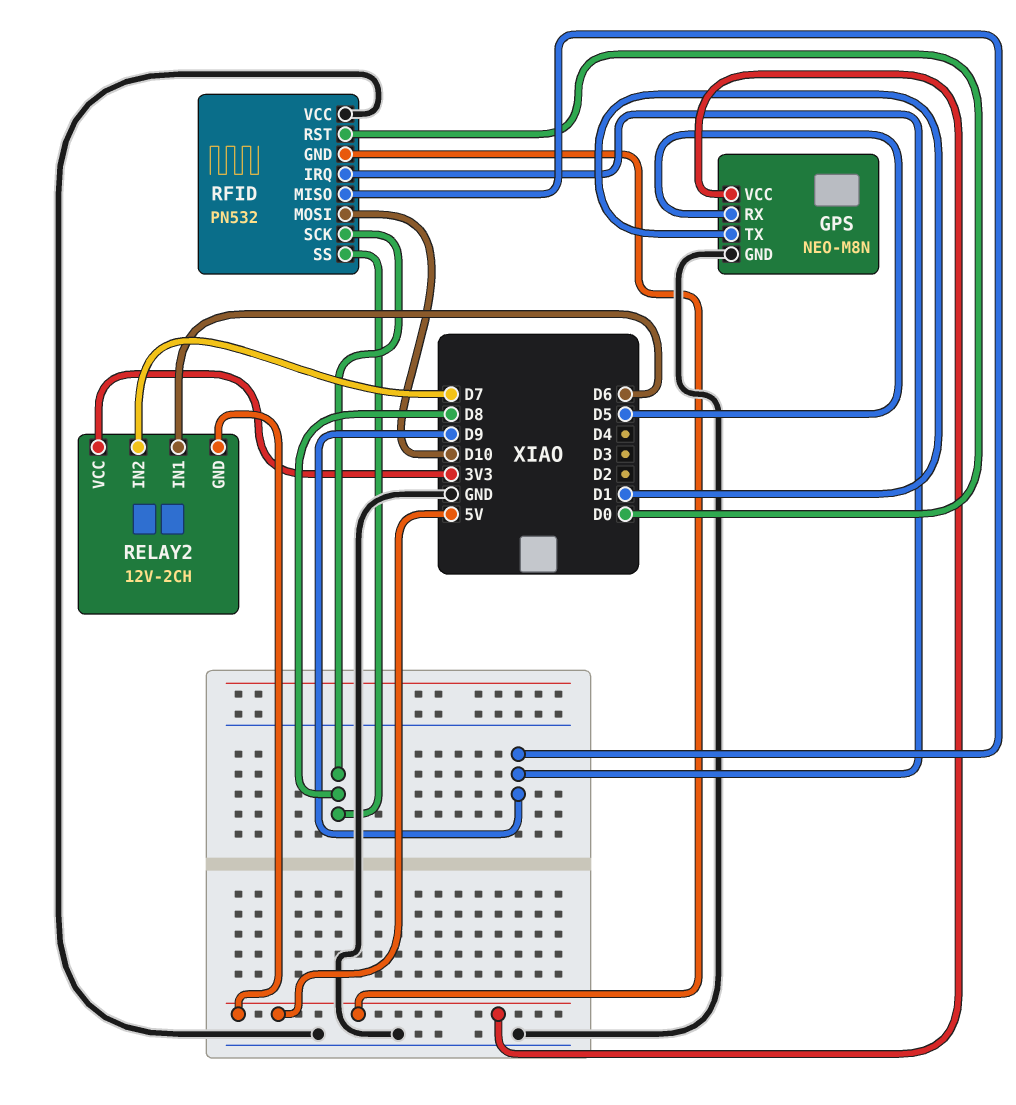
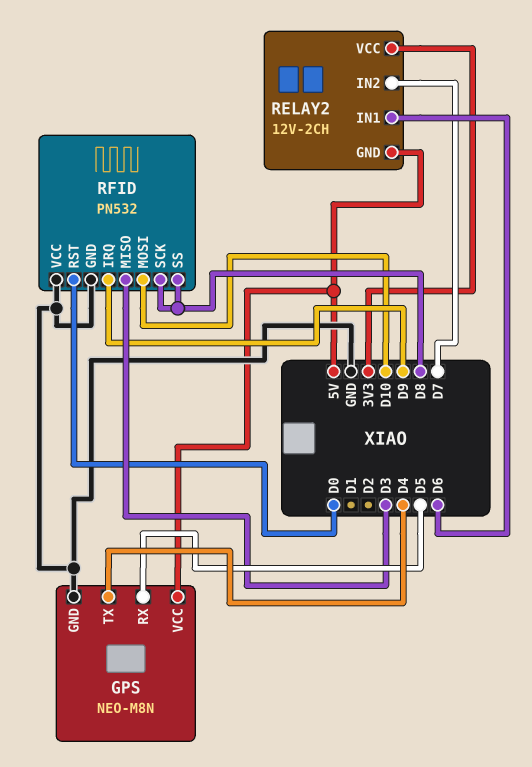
GPS pin TX: D1 -> D4
RFID pin GND: 5V -> GND
RFID pin MISO: D9 -> D3

